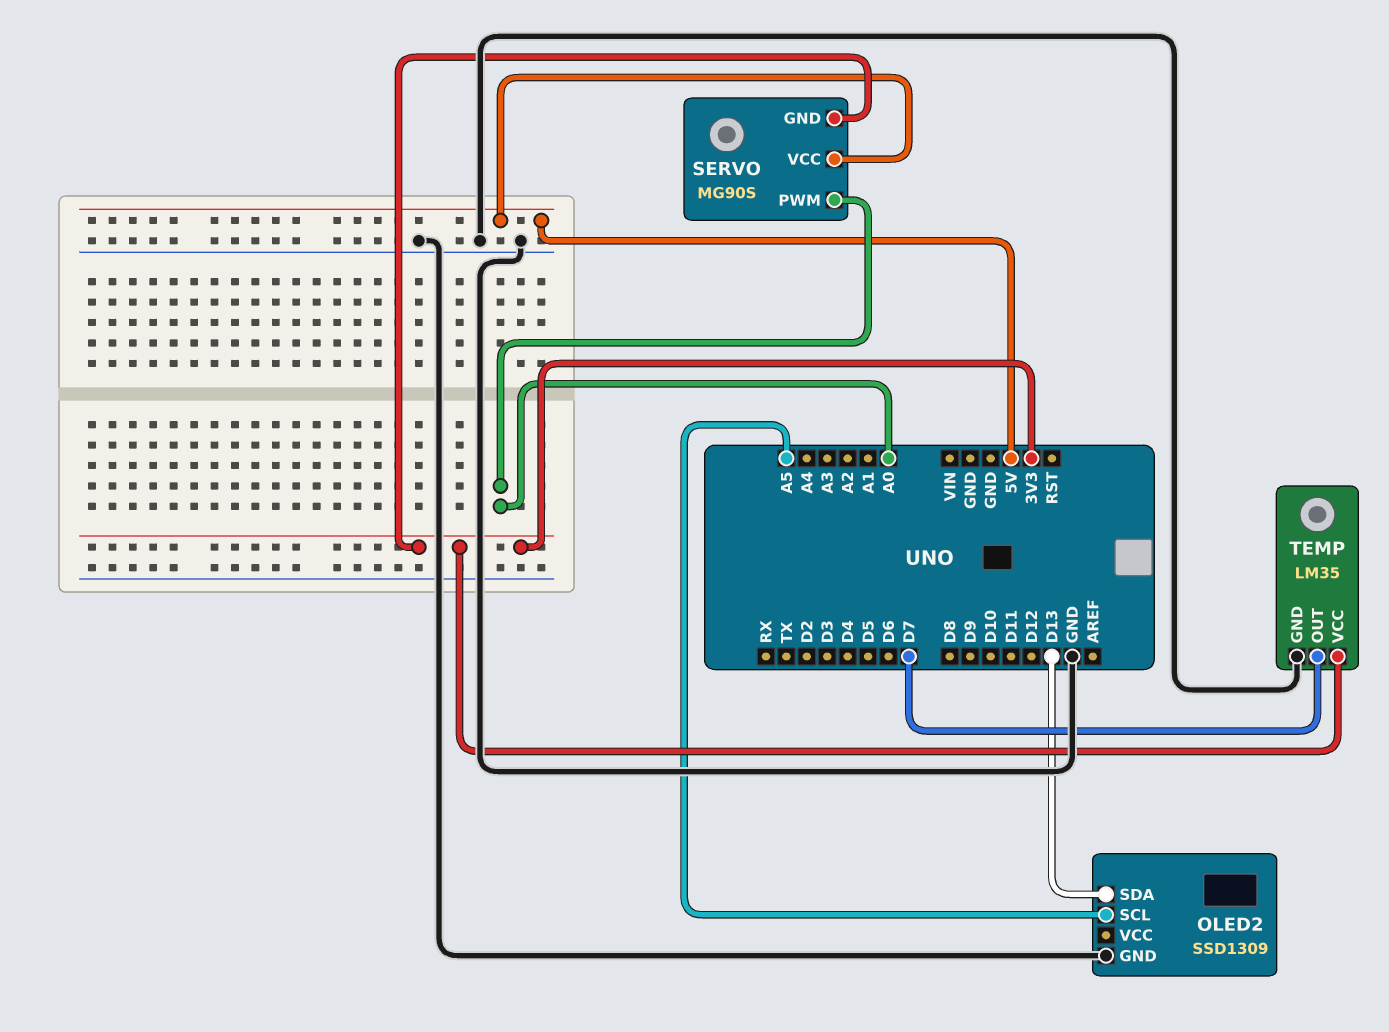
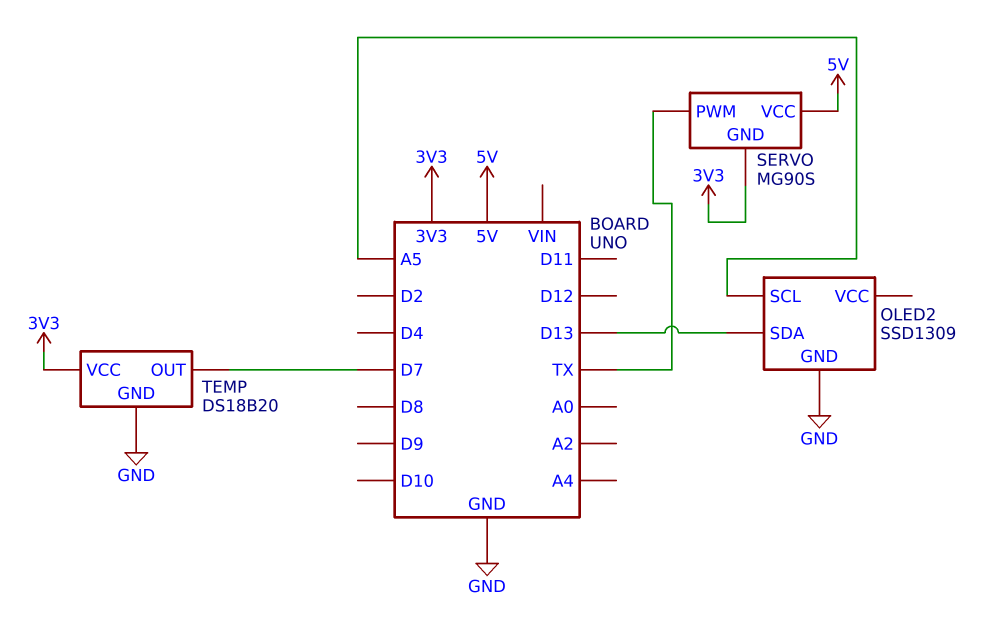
SERVO pin PWM: A0 -> TX
TEMP: LM35 -> DS18B20

